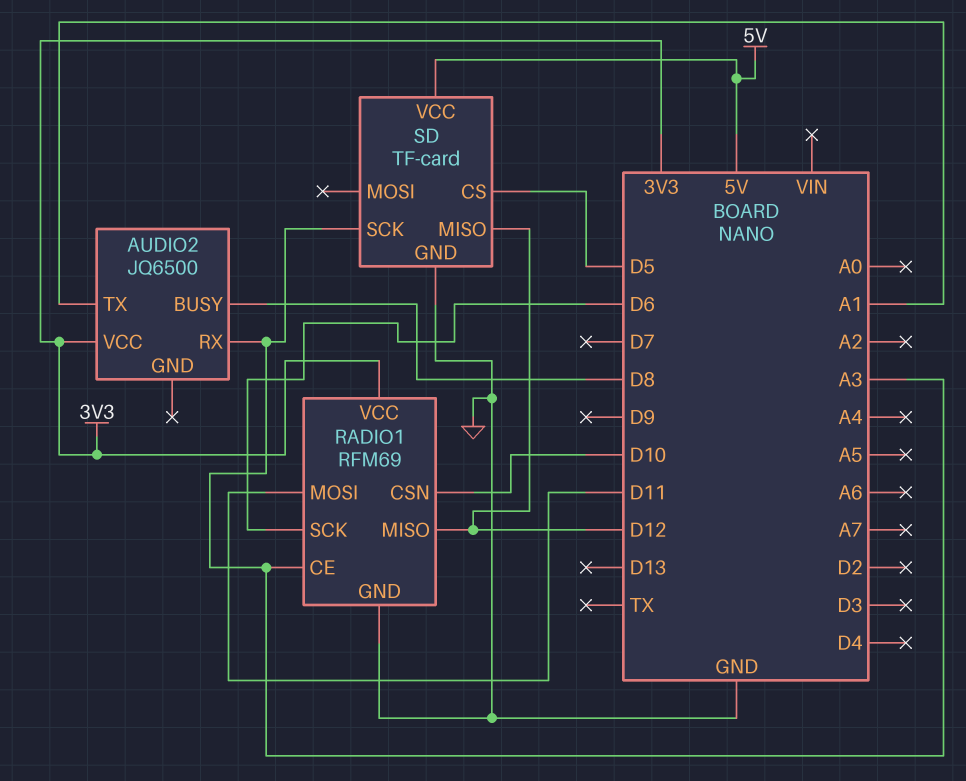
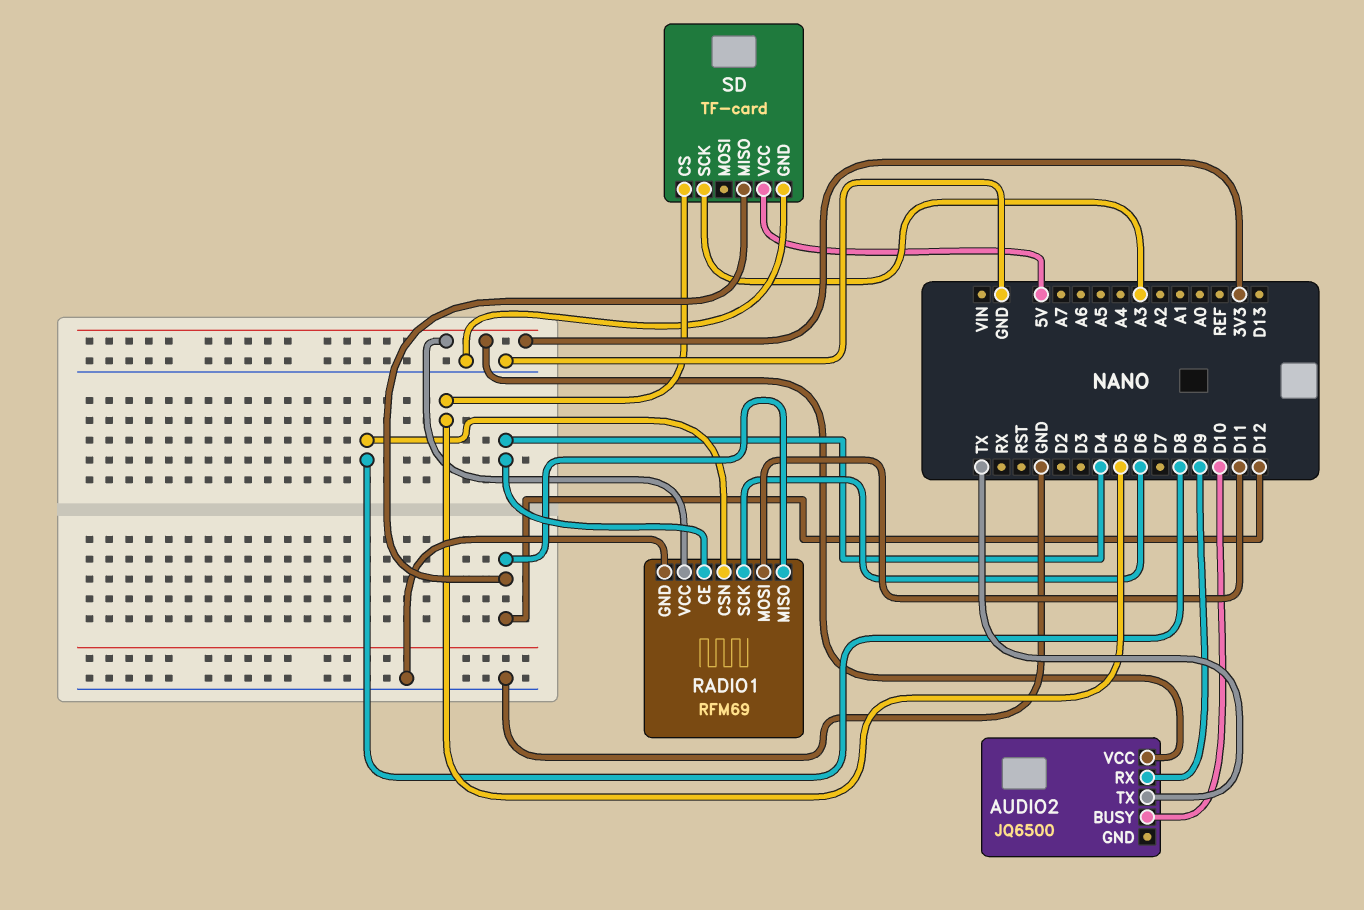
AUDIO2 pin BUSY: D8 -> D10
AUDIO2 pin RX: A3 -> D9
AUDIO2 pin TX: A1 -> TX
RADIO1 pin CE: A3 -> D4
RADIO1 pin CSN: D10 -> D8

